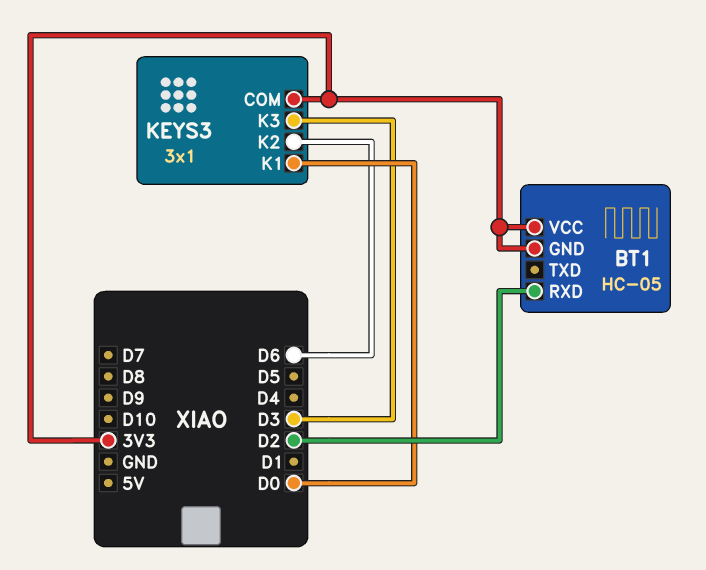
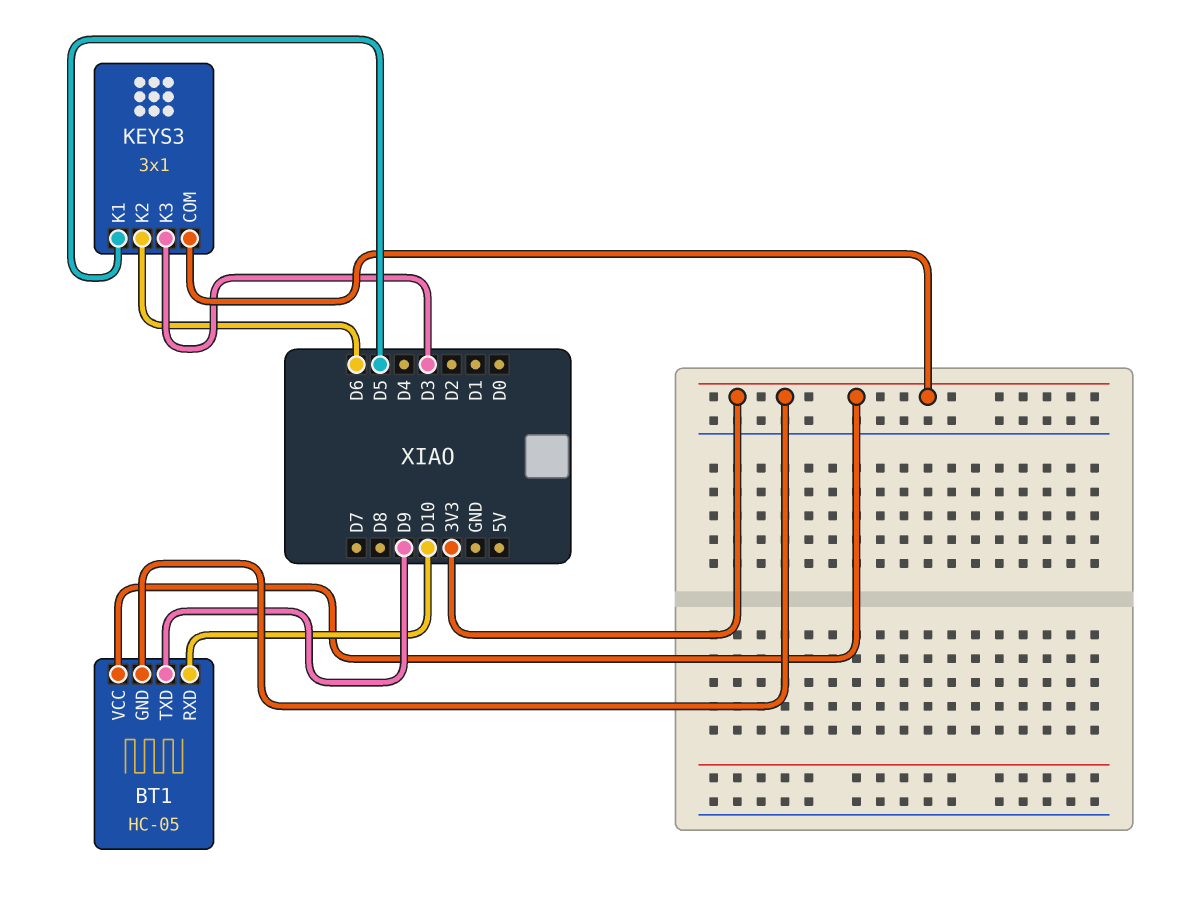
BT1 pin RXD: D2 -> D10
BT1 pin TXD: none -> D9
KEYS3 pin K1: D0 -> D5

